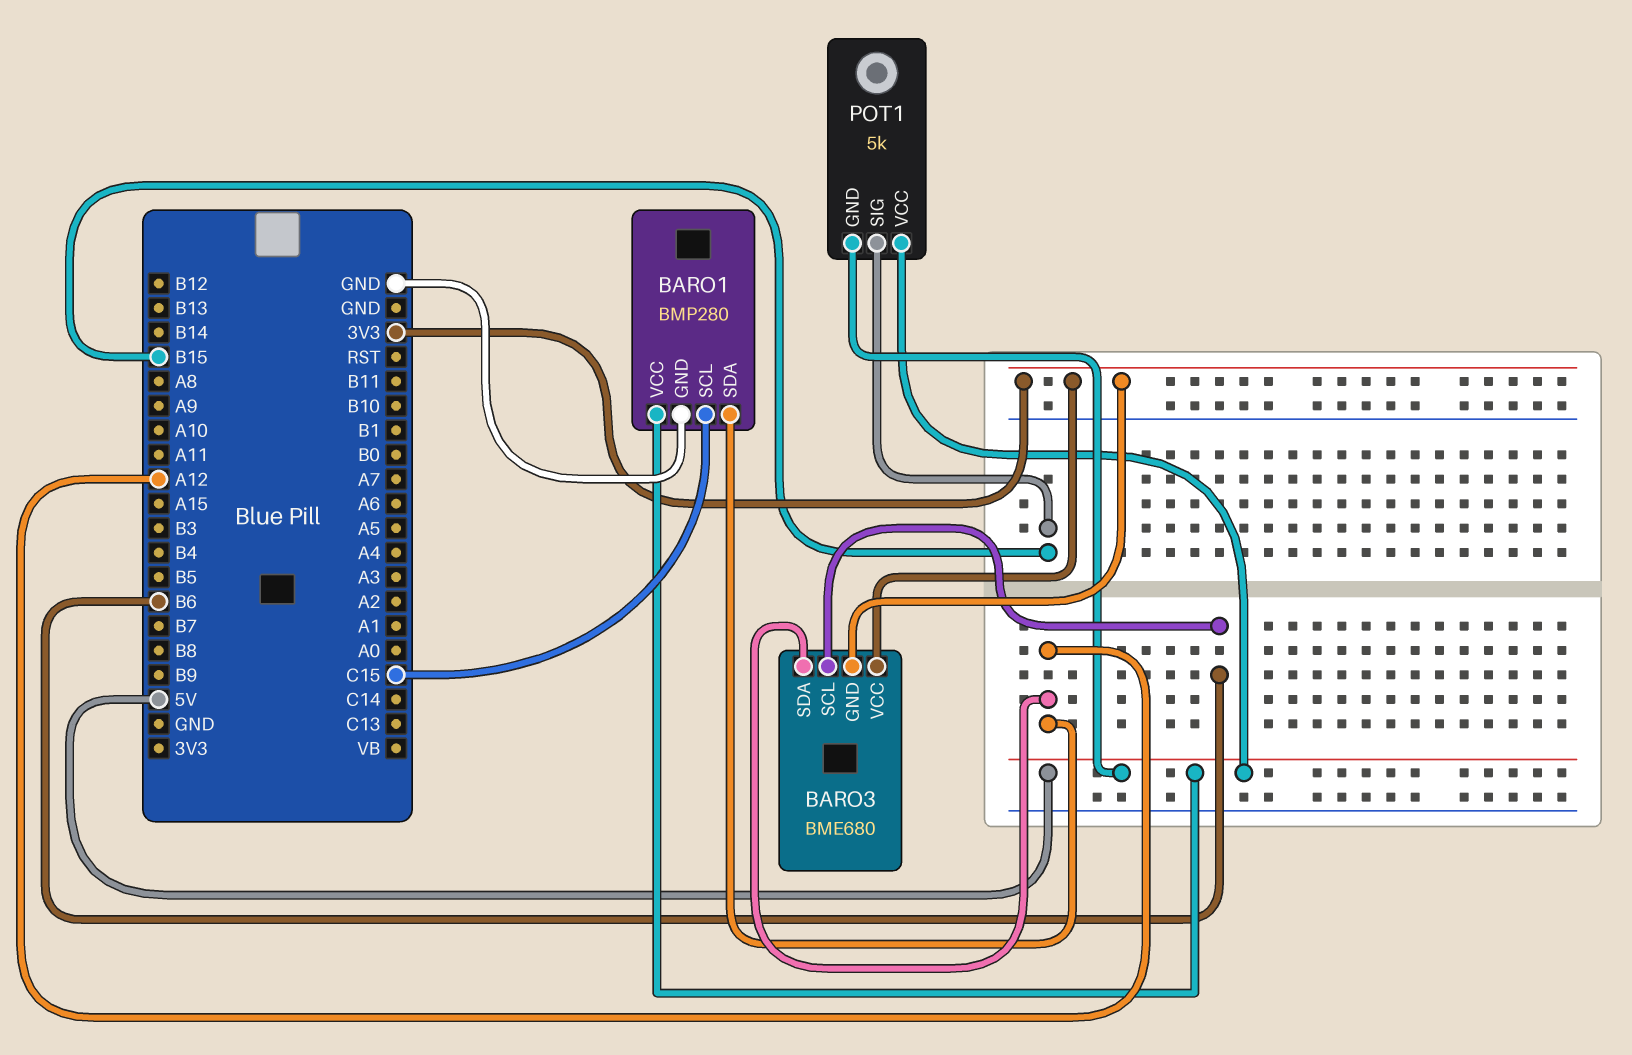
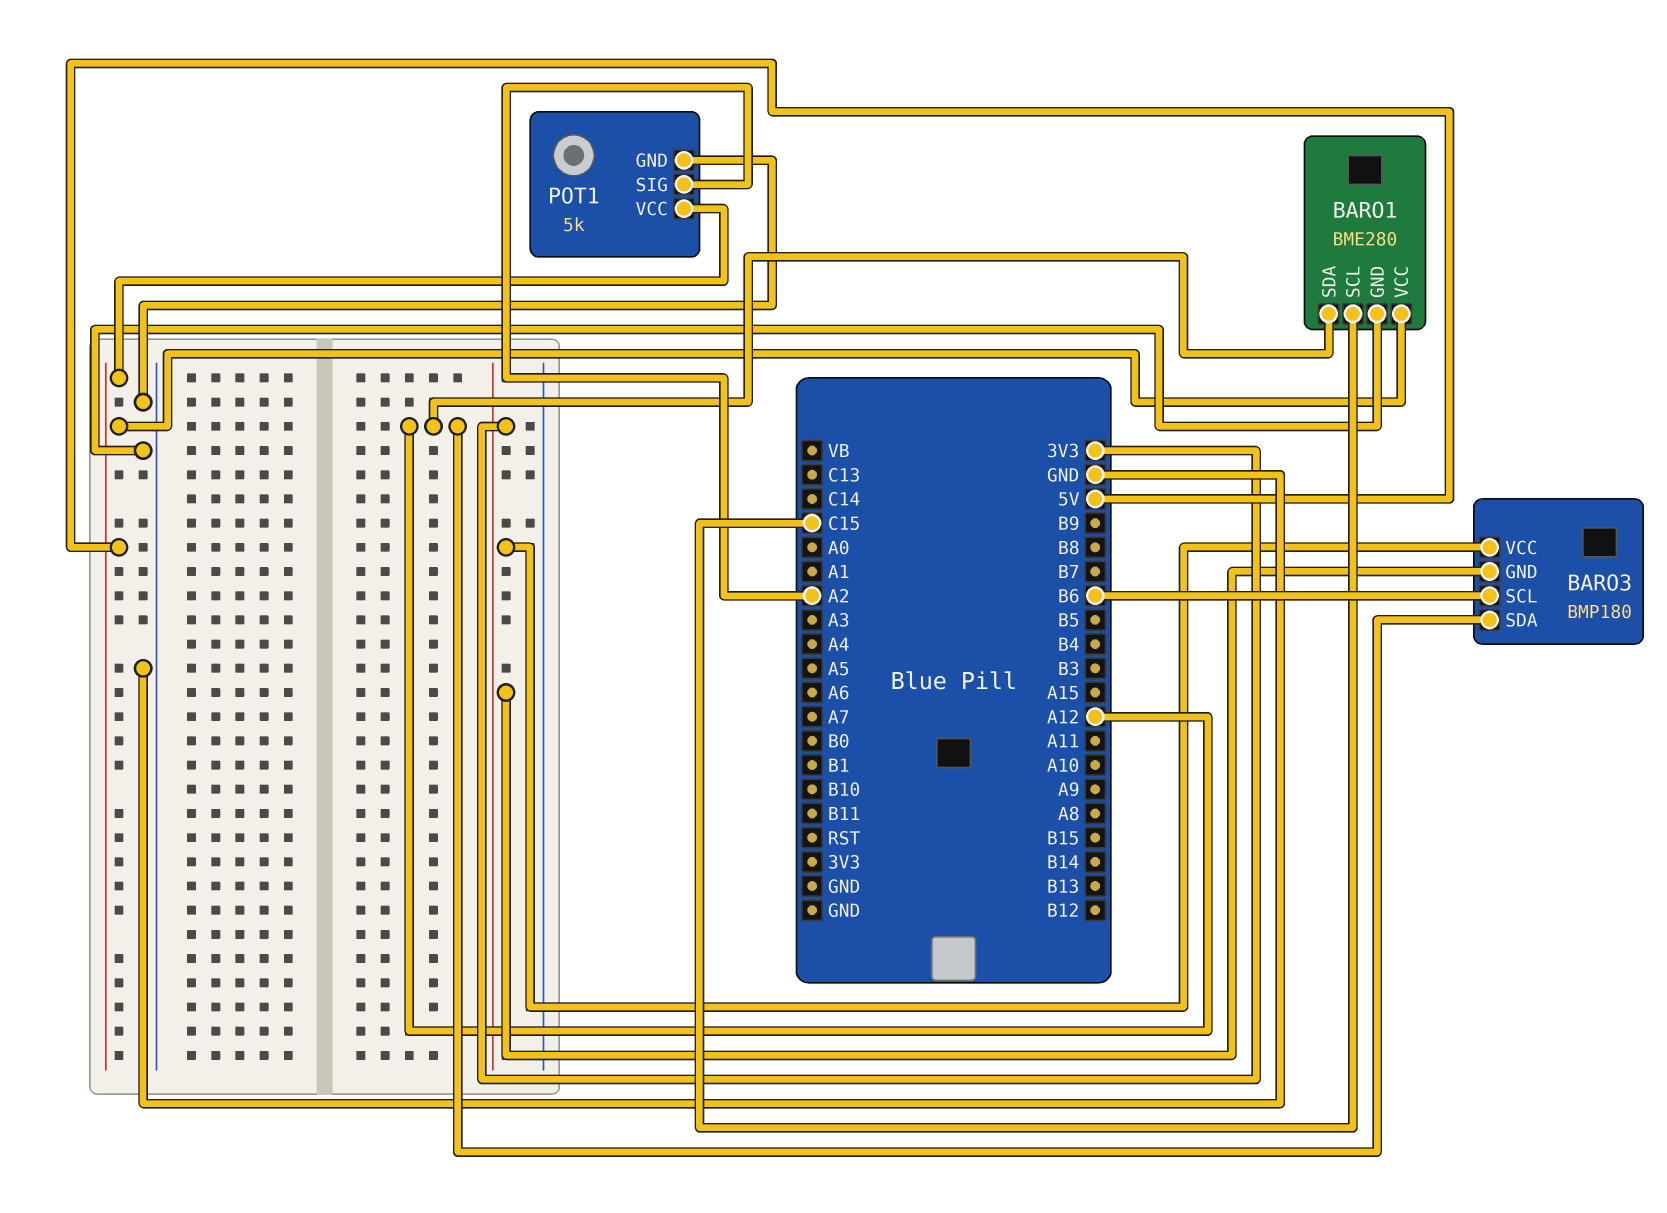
BARO1: BMP280 -> BME280
BARO3: BME680 -> BMP180
POT1 pin GND: 5V -> GND
POT1 pin SIG: B15 -> A2

